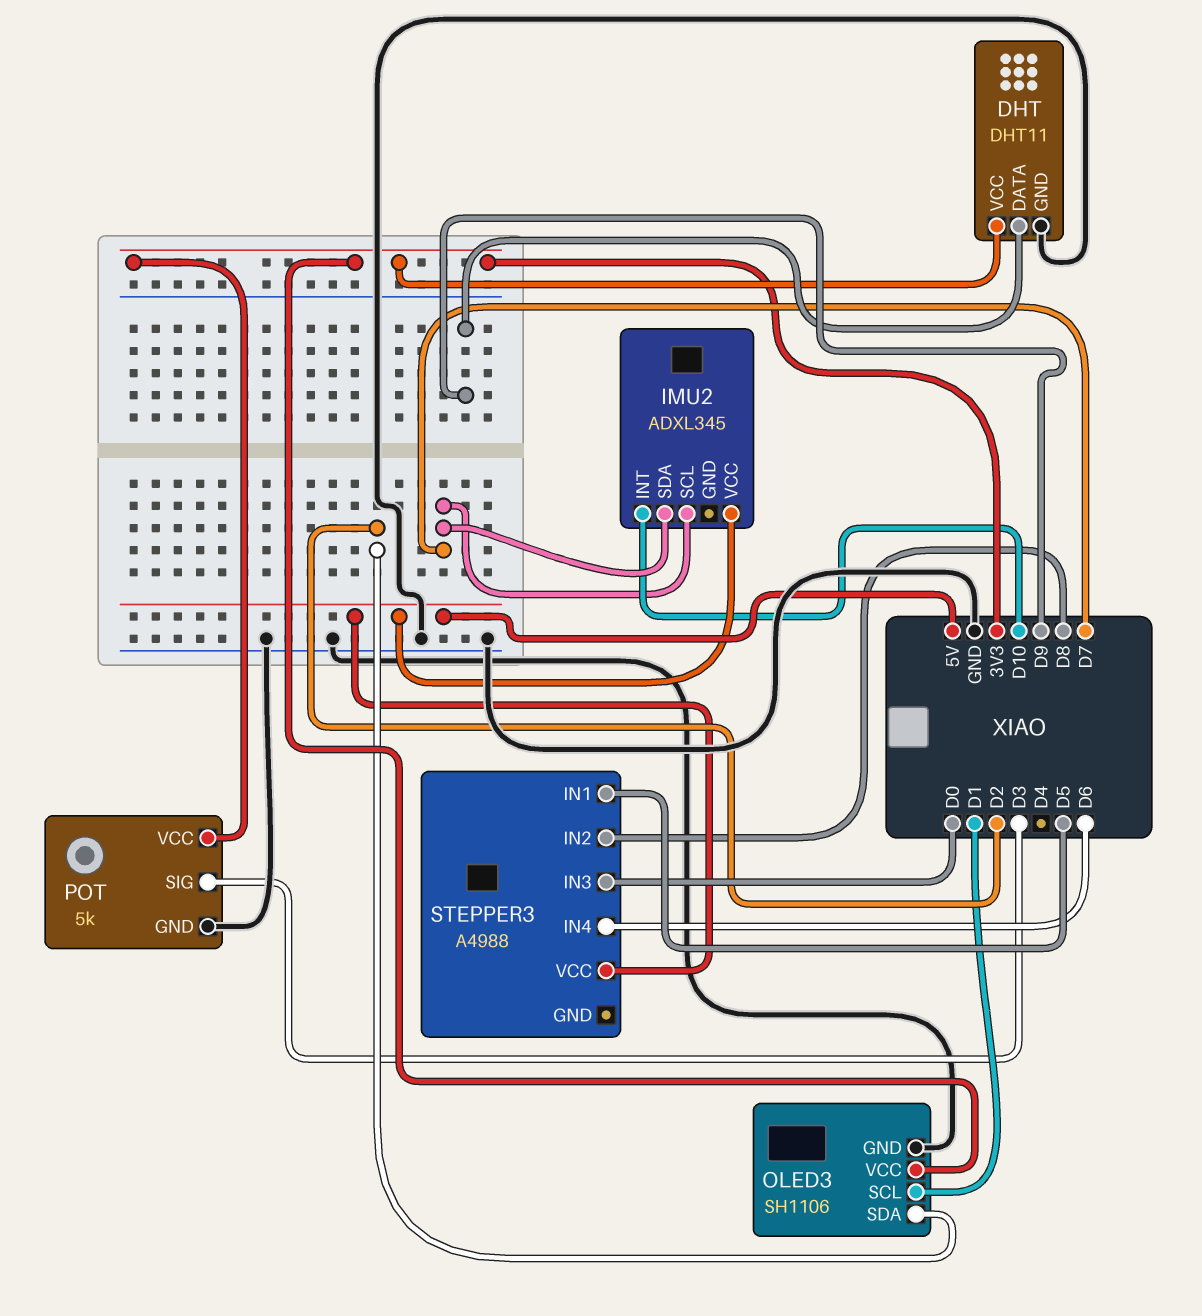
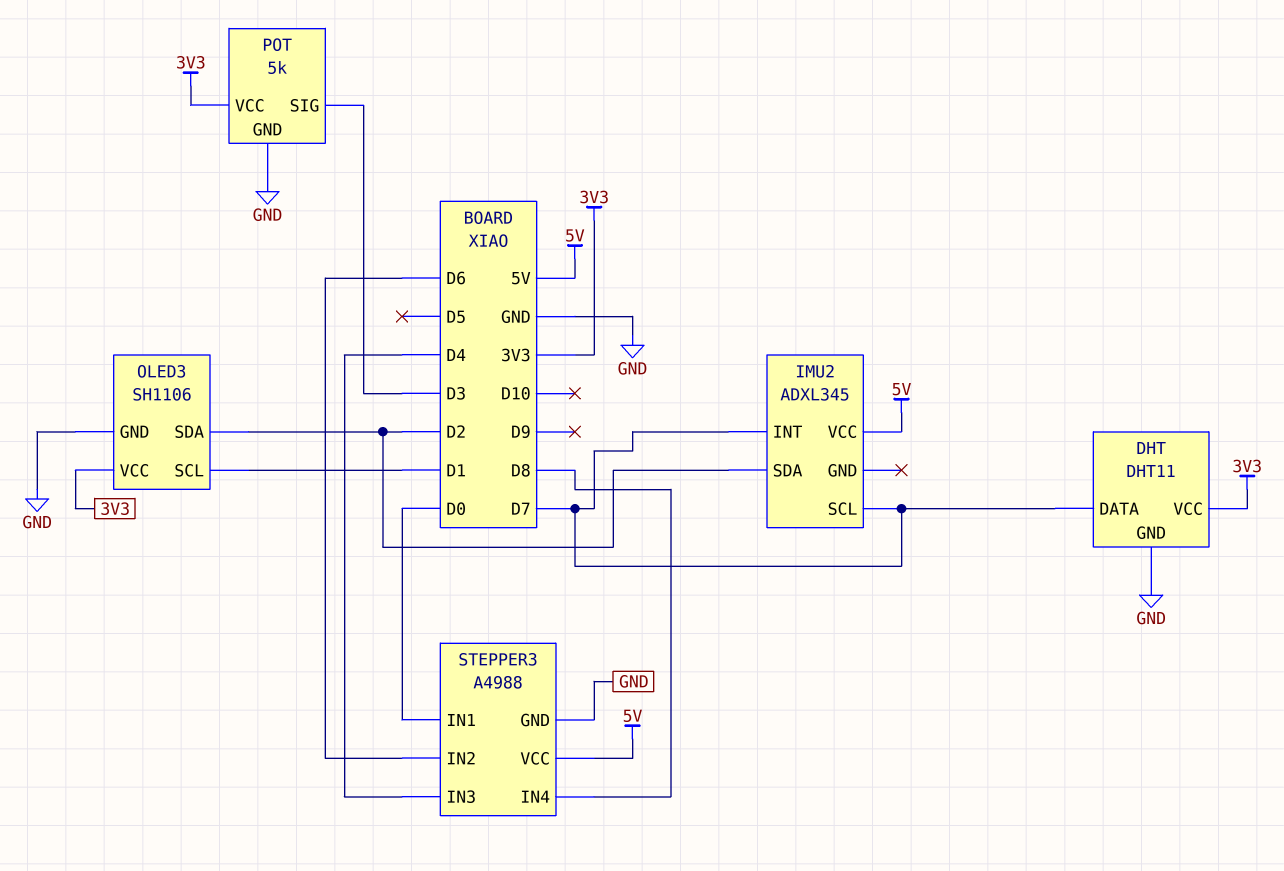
DHT pin DATA: D9 -> D7
IMU2 pin INT: D10 -> D7
IMU2 pin SDA: D7 -> D2
STEPPER3 pin GND: none -> GND
STEPPER3 pin IN1: D5 -> D0
STEPPER3 pin IN2: D8 -> D6
STEPPER3 pin IN3: D0 -> D4
STEPPER3 pin IN4: D6 -> D8

